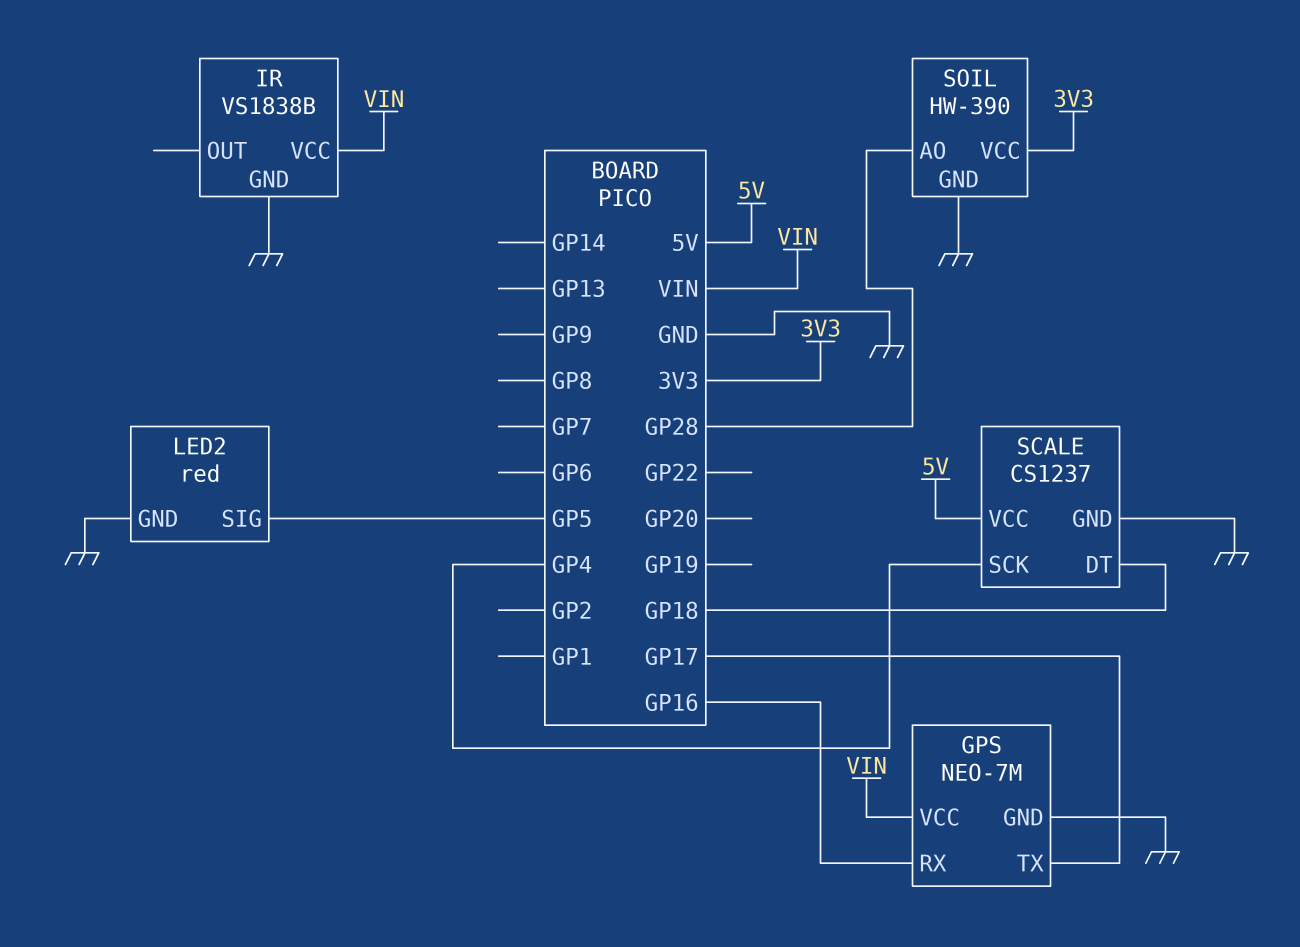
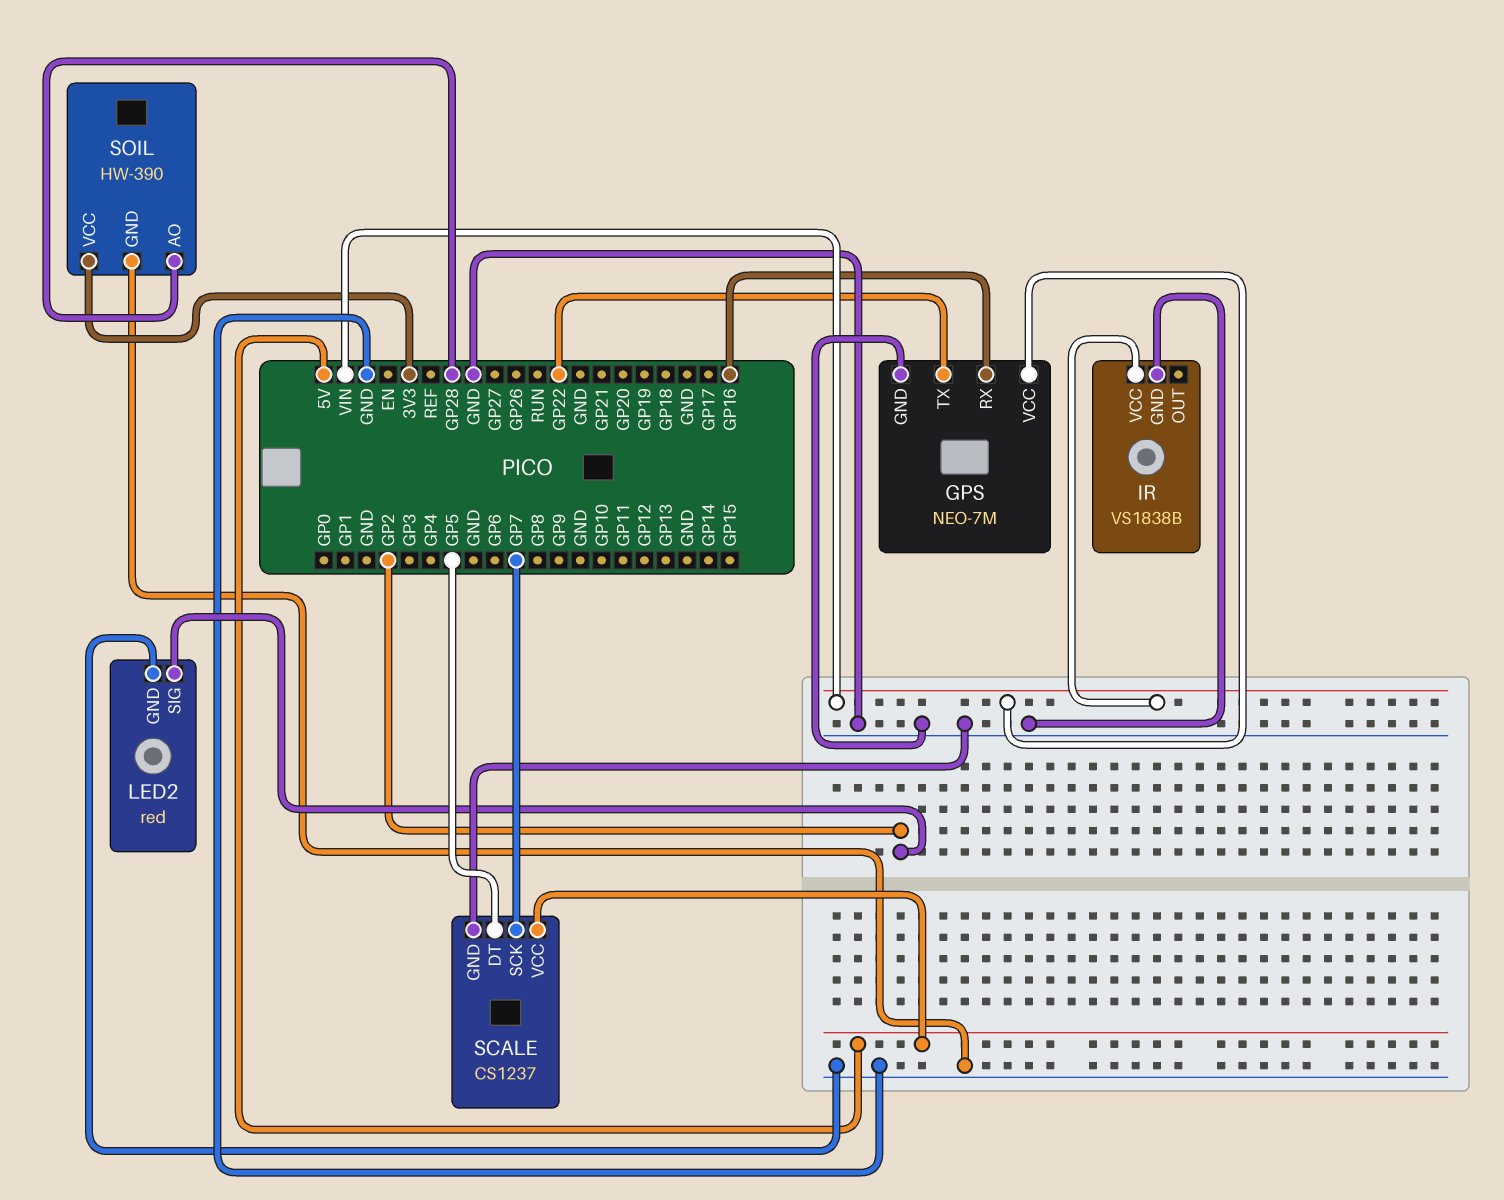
GPS pin TX: GP17 -> GP22
LED2 pin SIG: GP5 -> GP2
SCALE pin DT: GP18 -> GP5
SCALE pin SCK: GP4 -> GP7

